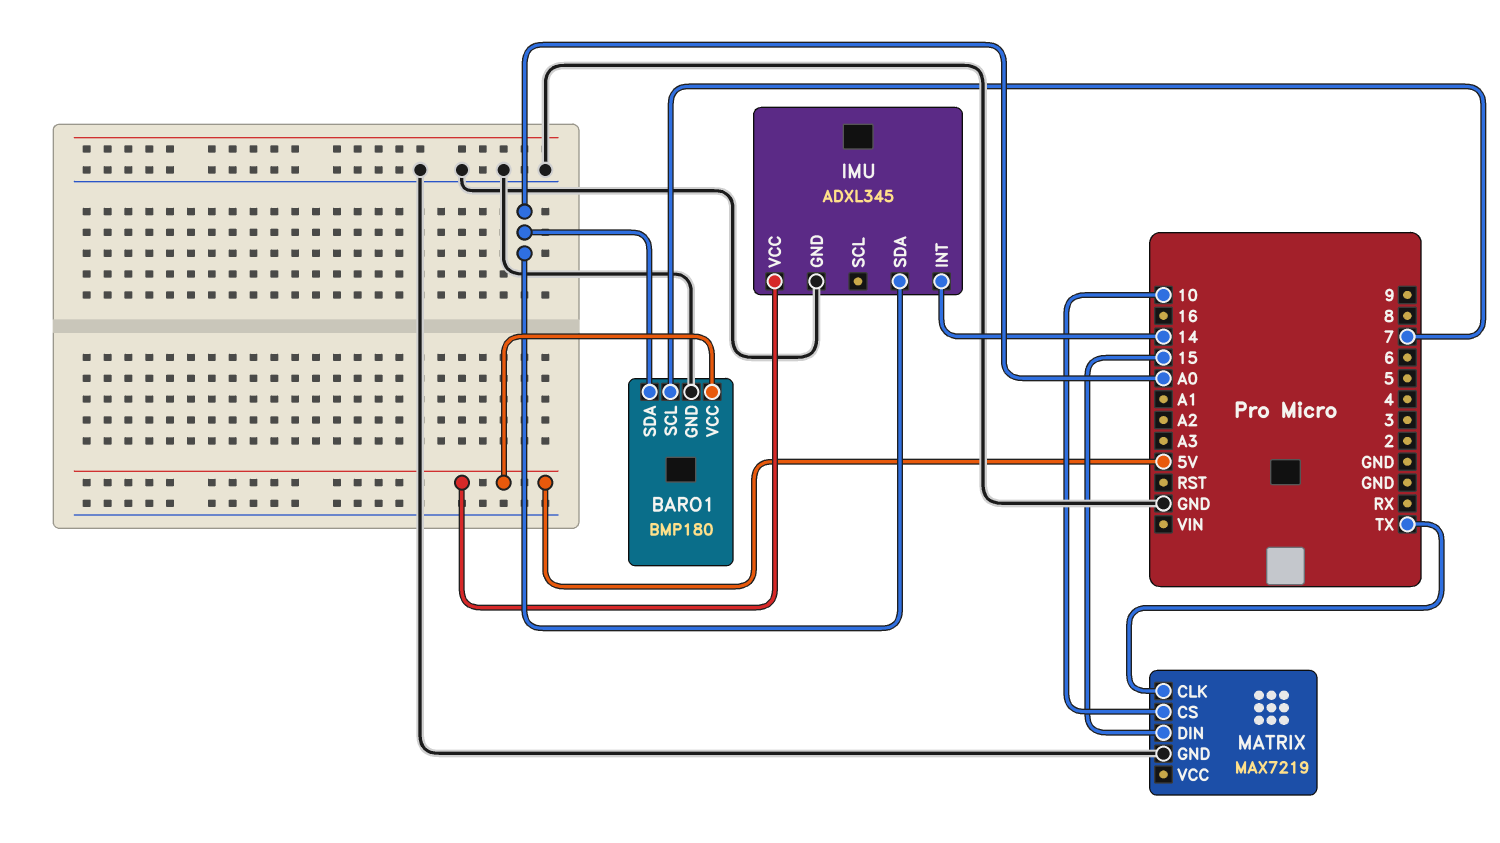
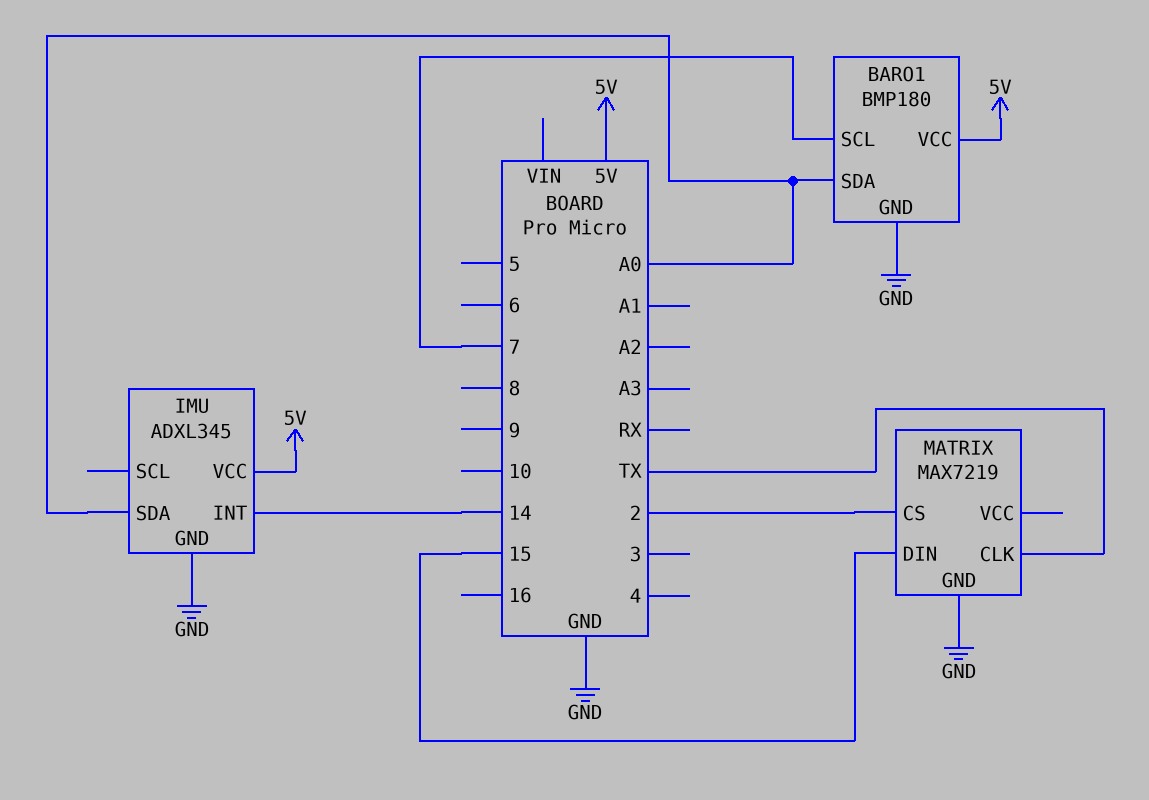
MATRIX pin CS: 10 -> 2

